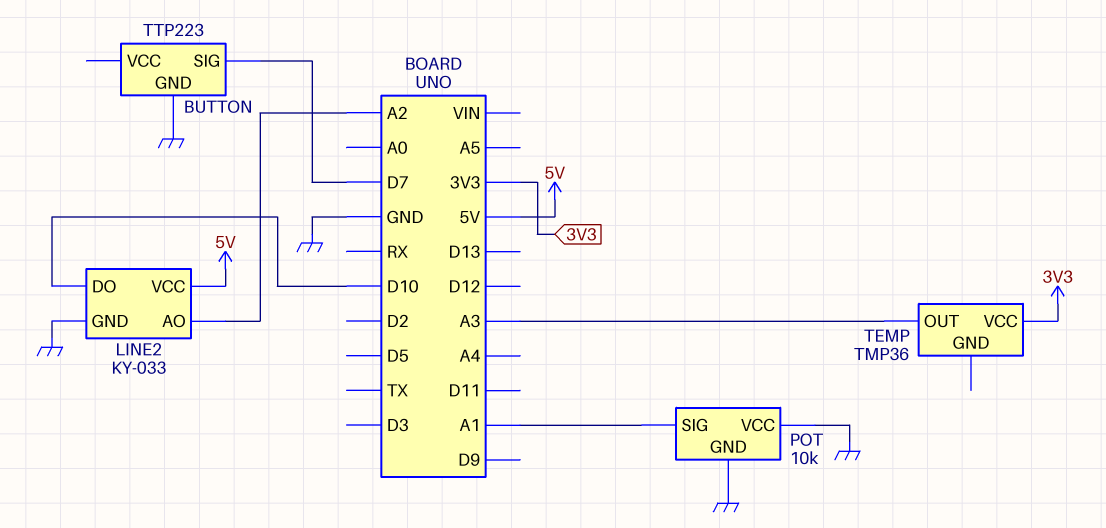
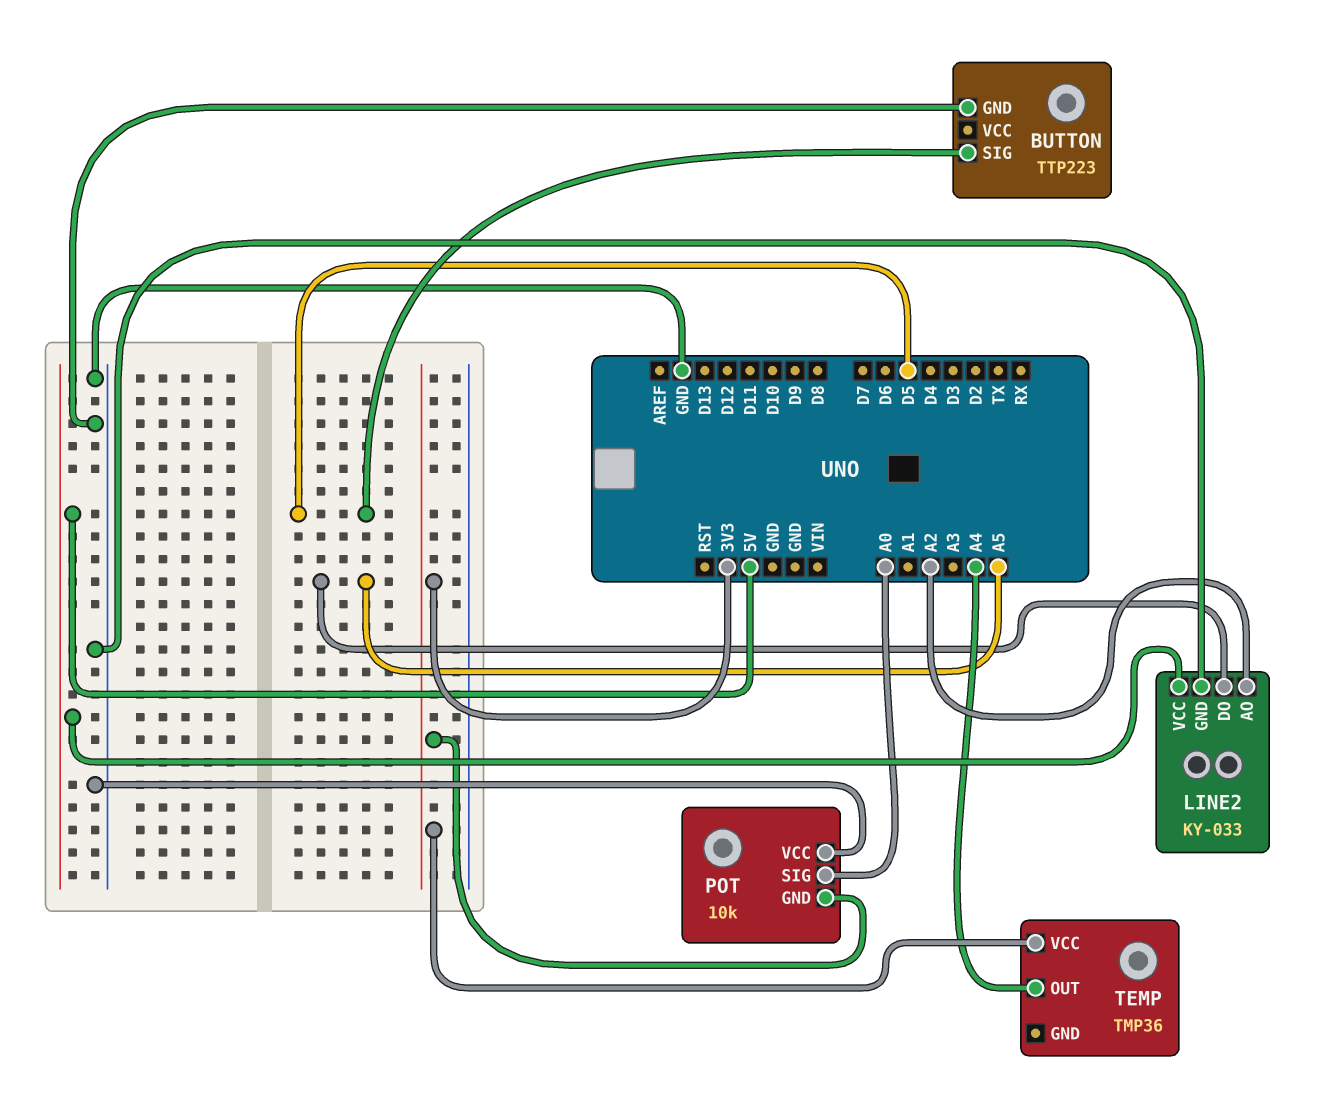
BUTTON pin SIG: D7 -> D5
LINE2 pin DO: D10 -> A5
POT pin GND: GND -> 3V3
POT pin SIG: A1 -> A0
TEMP pin OUT: A3 -> A4

